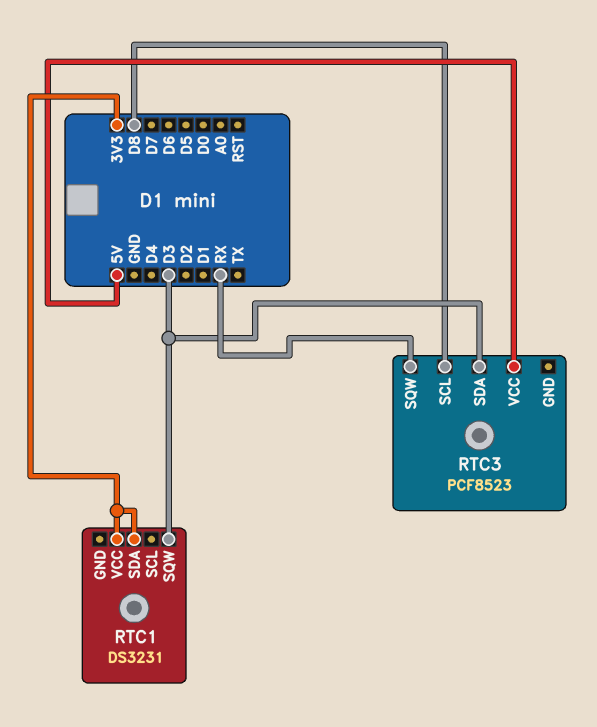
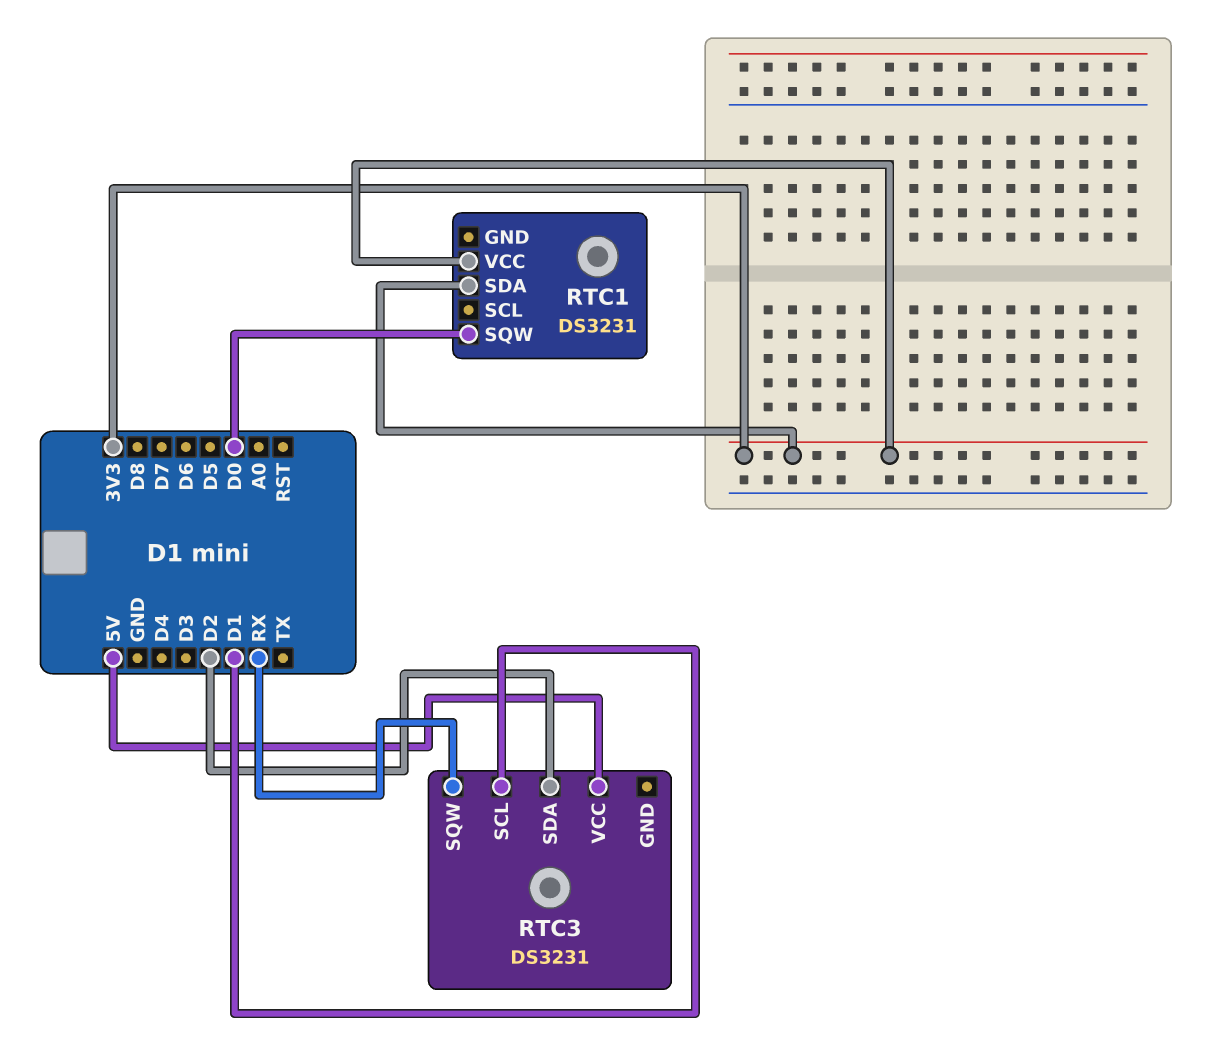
RTC1 pin SQW: D3 -> D0
RTC3: PCF8523 -> DS3231
RTC3 pin SCL: D8 -> D1
RTC3 pin SDA: D3 -> D2

